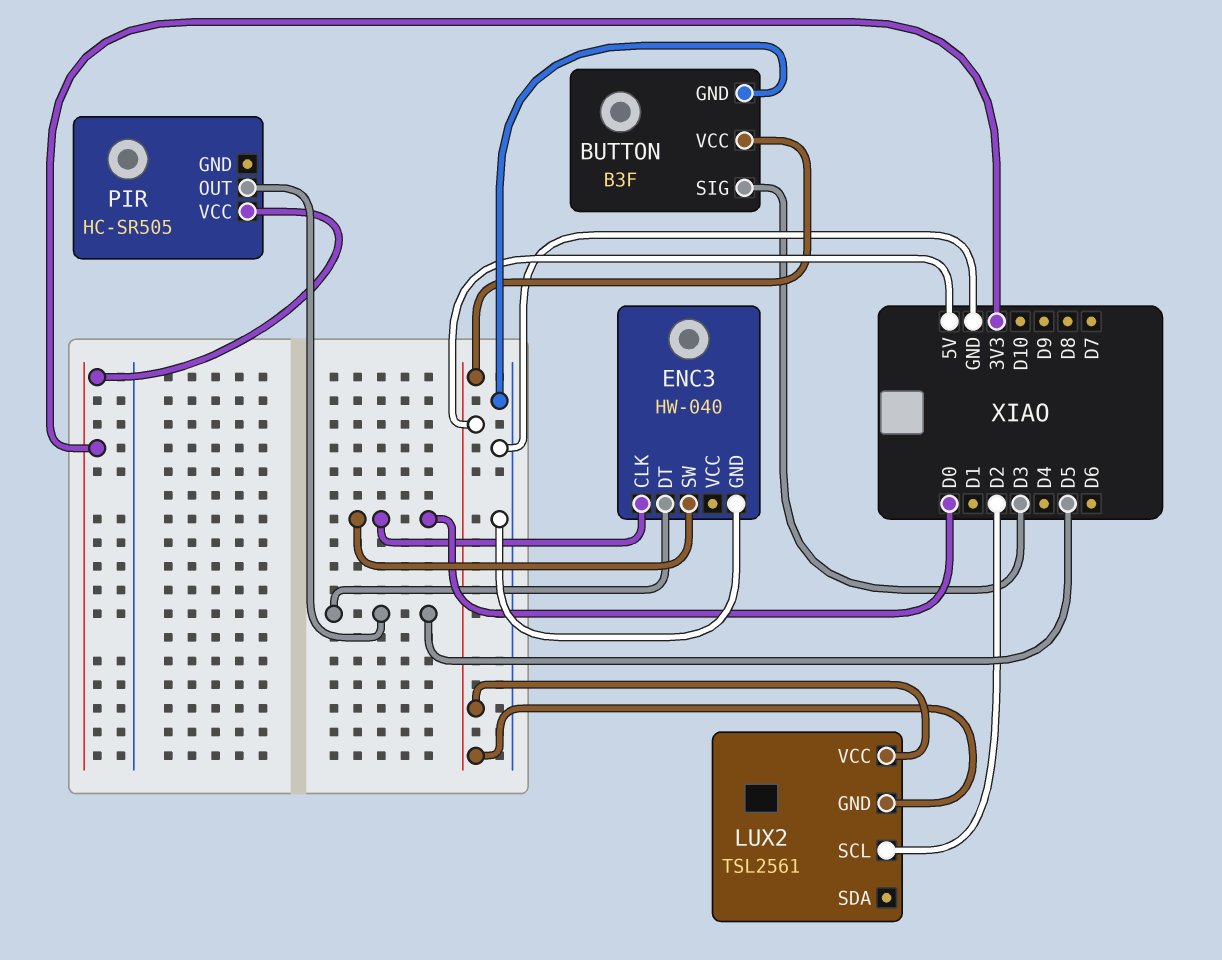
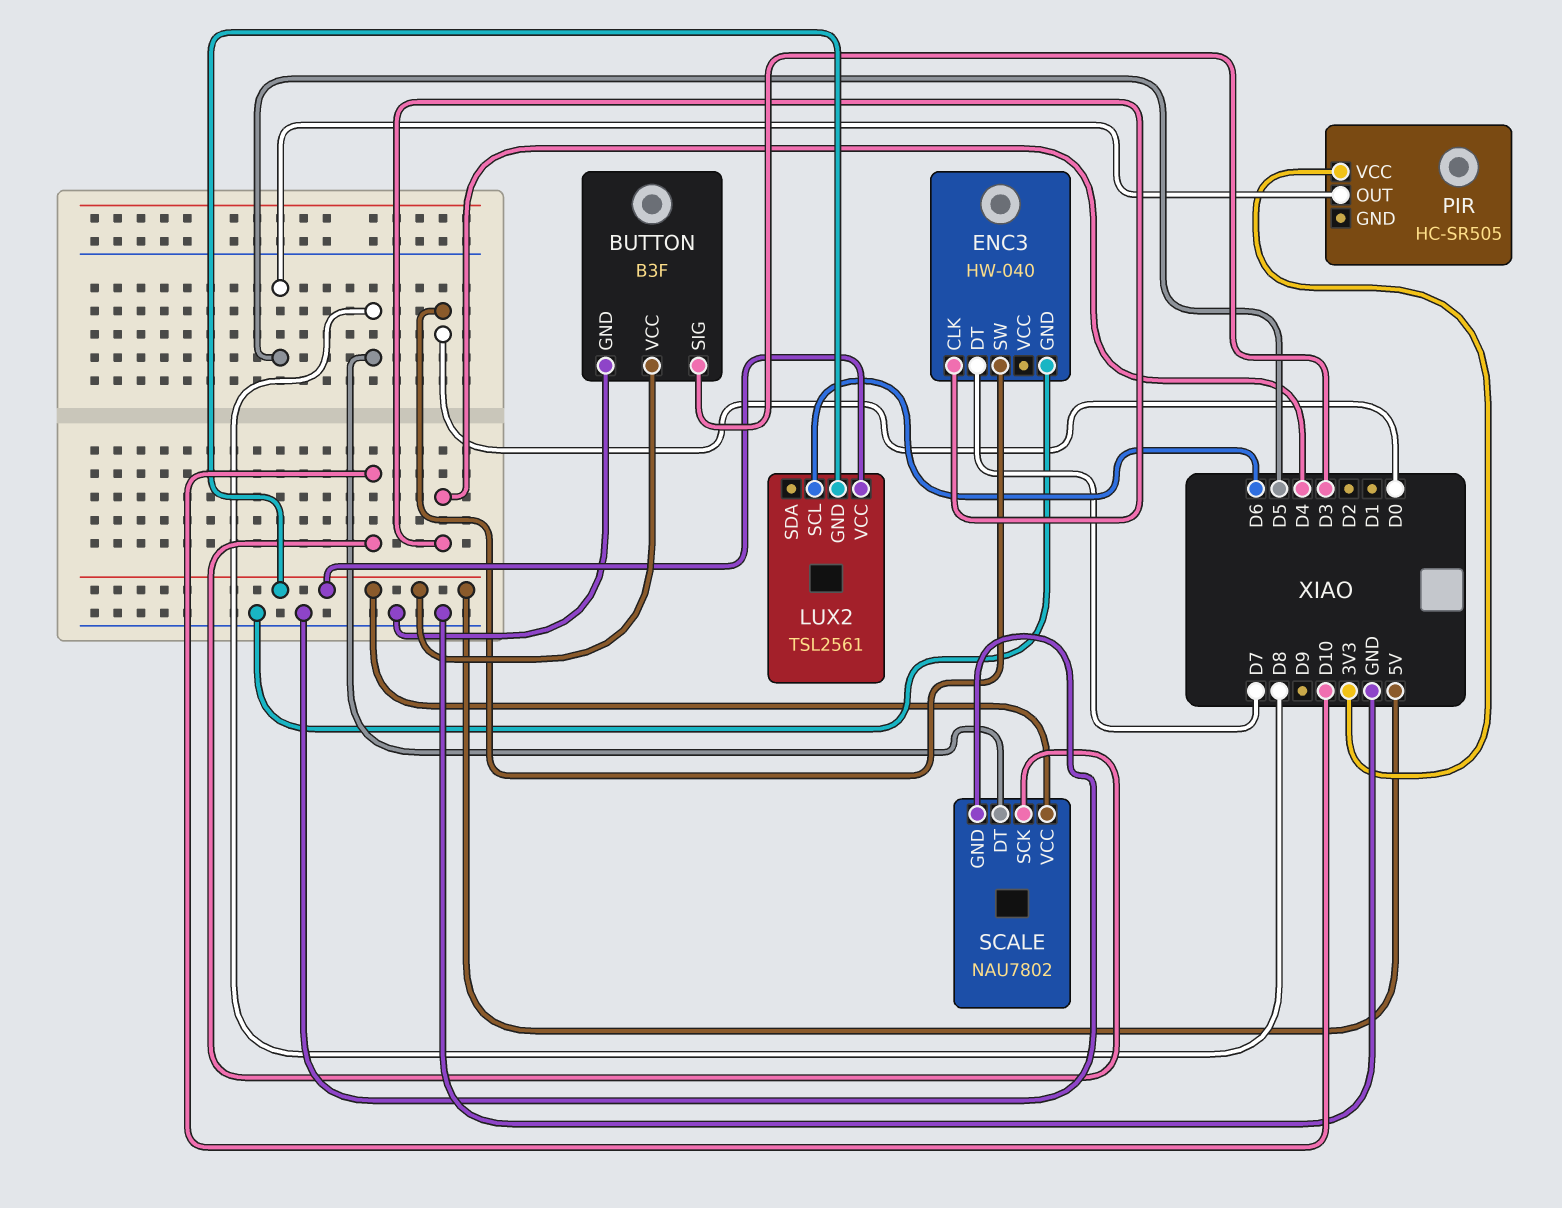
ENC3 pin CLK: D0 -> D4
ENC3 pin DT: D5 -> D7
LUX2 pin SCL: D2 -> D6
SCALE: none -> NAU7802
SCALE pin DT: none -> D8
SCALE pin GND: none -> GND
SCALE pin SCK: none -> D10
SCALE pin VCC: none -> 5V

